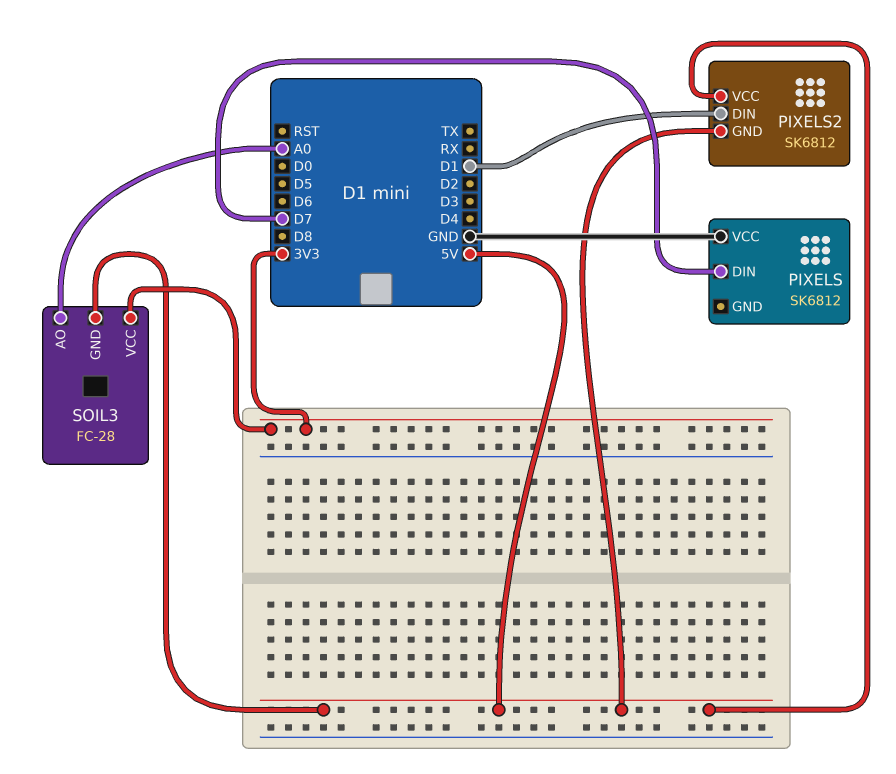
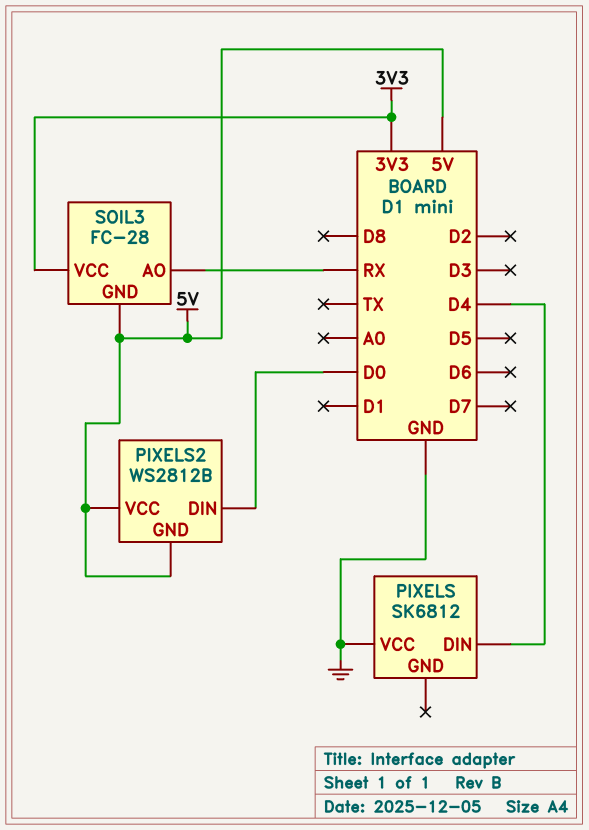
PIXELS pin DIN: D7 -> D4
PIXELS2: SK6812 -> WS2812B
PIXELS2 pin DIN: D1 -> D0
SOIL3 pin AO: A0 -> RX

